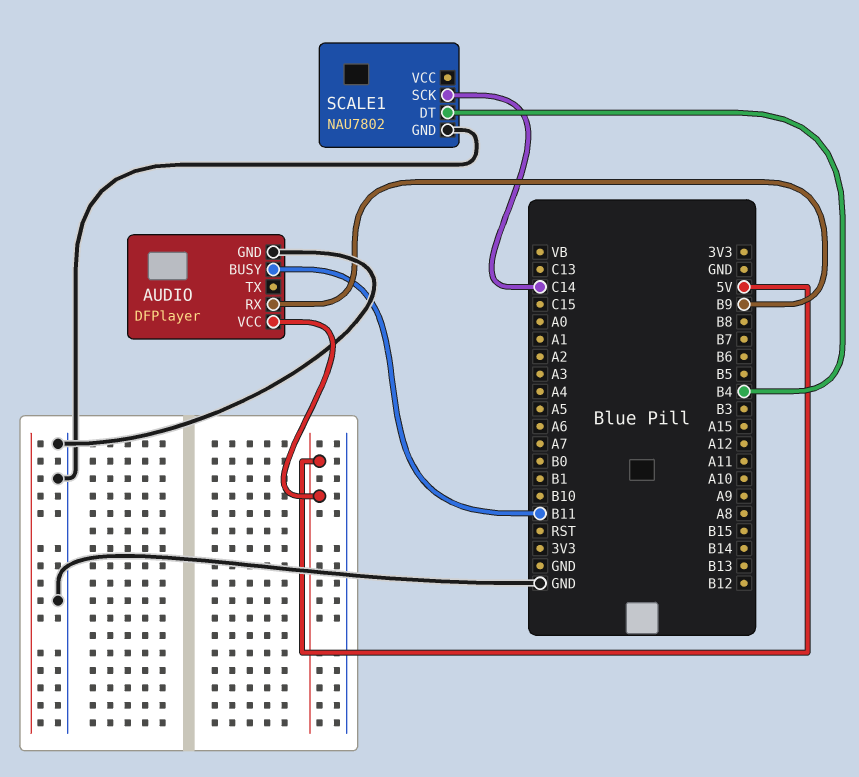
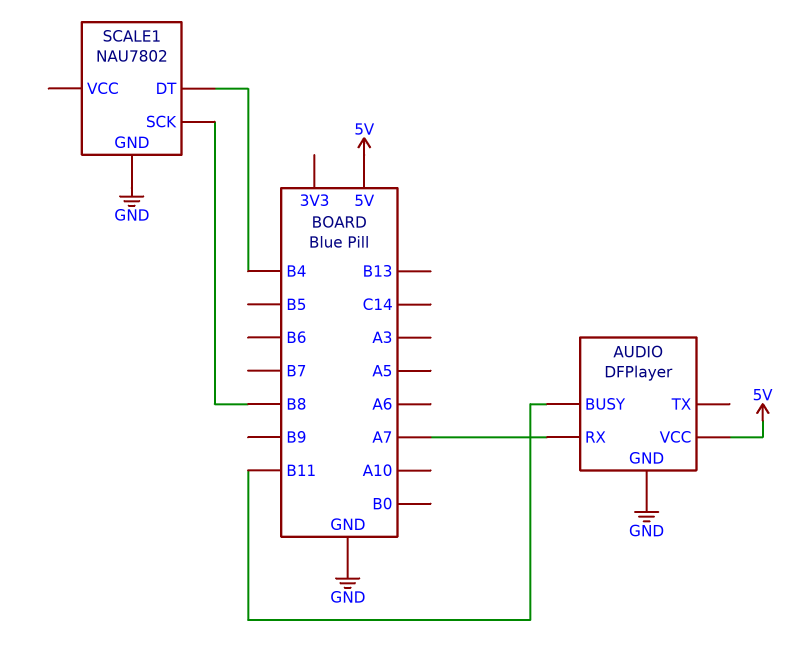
AUDIO pin RX: B9 -> A7
SCALE1 pin SCK: C14 -> B8

